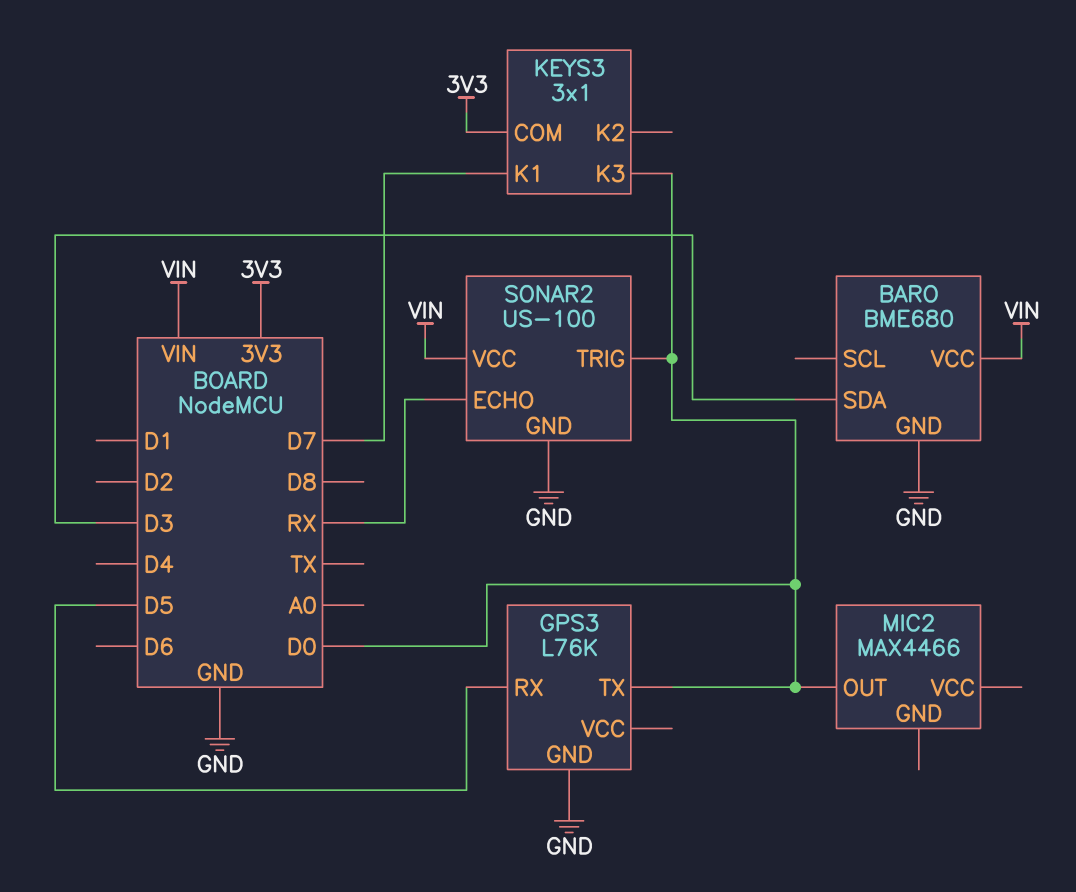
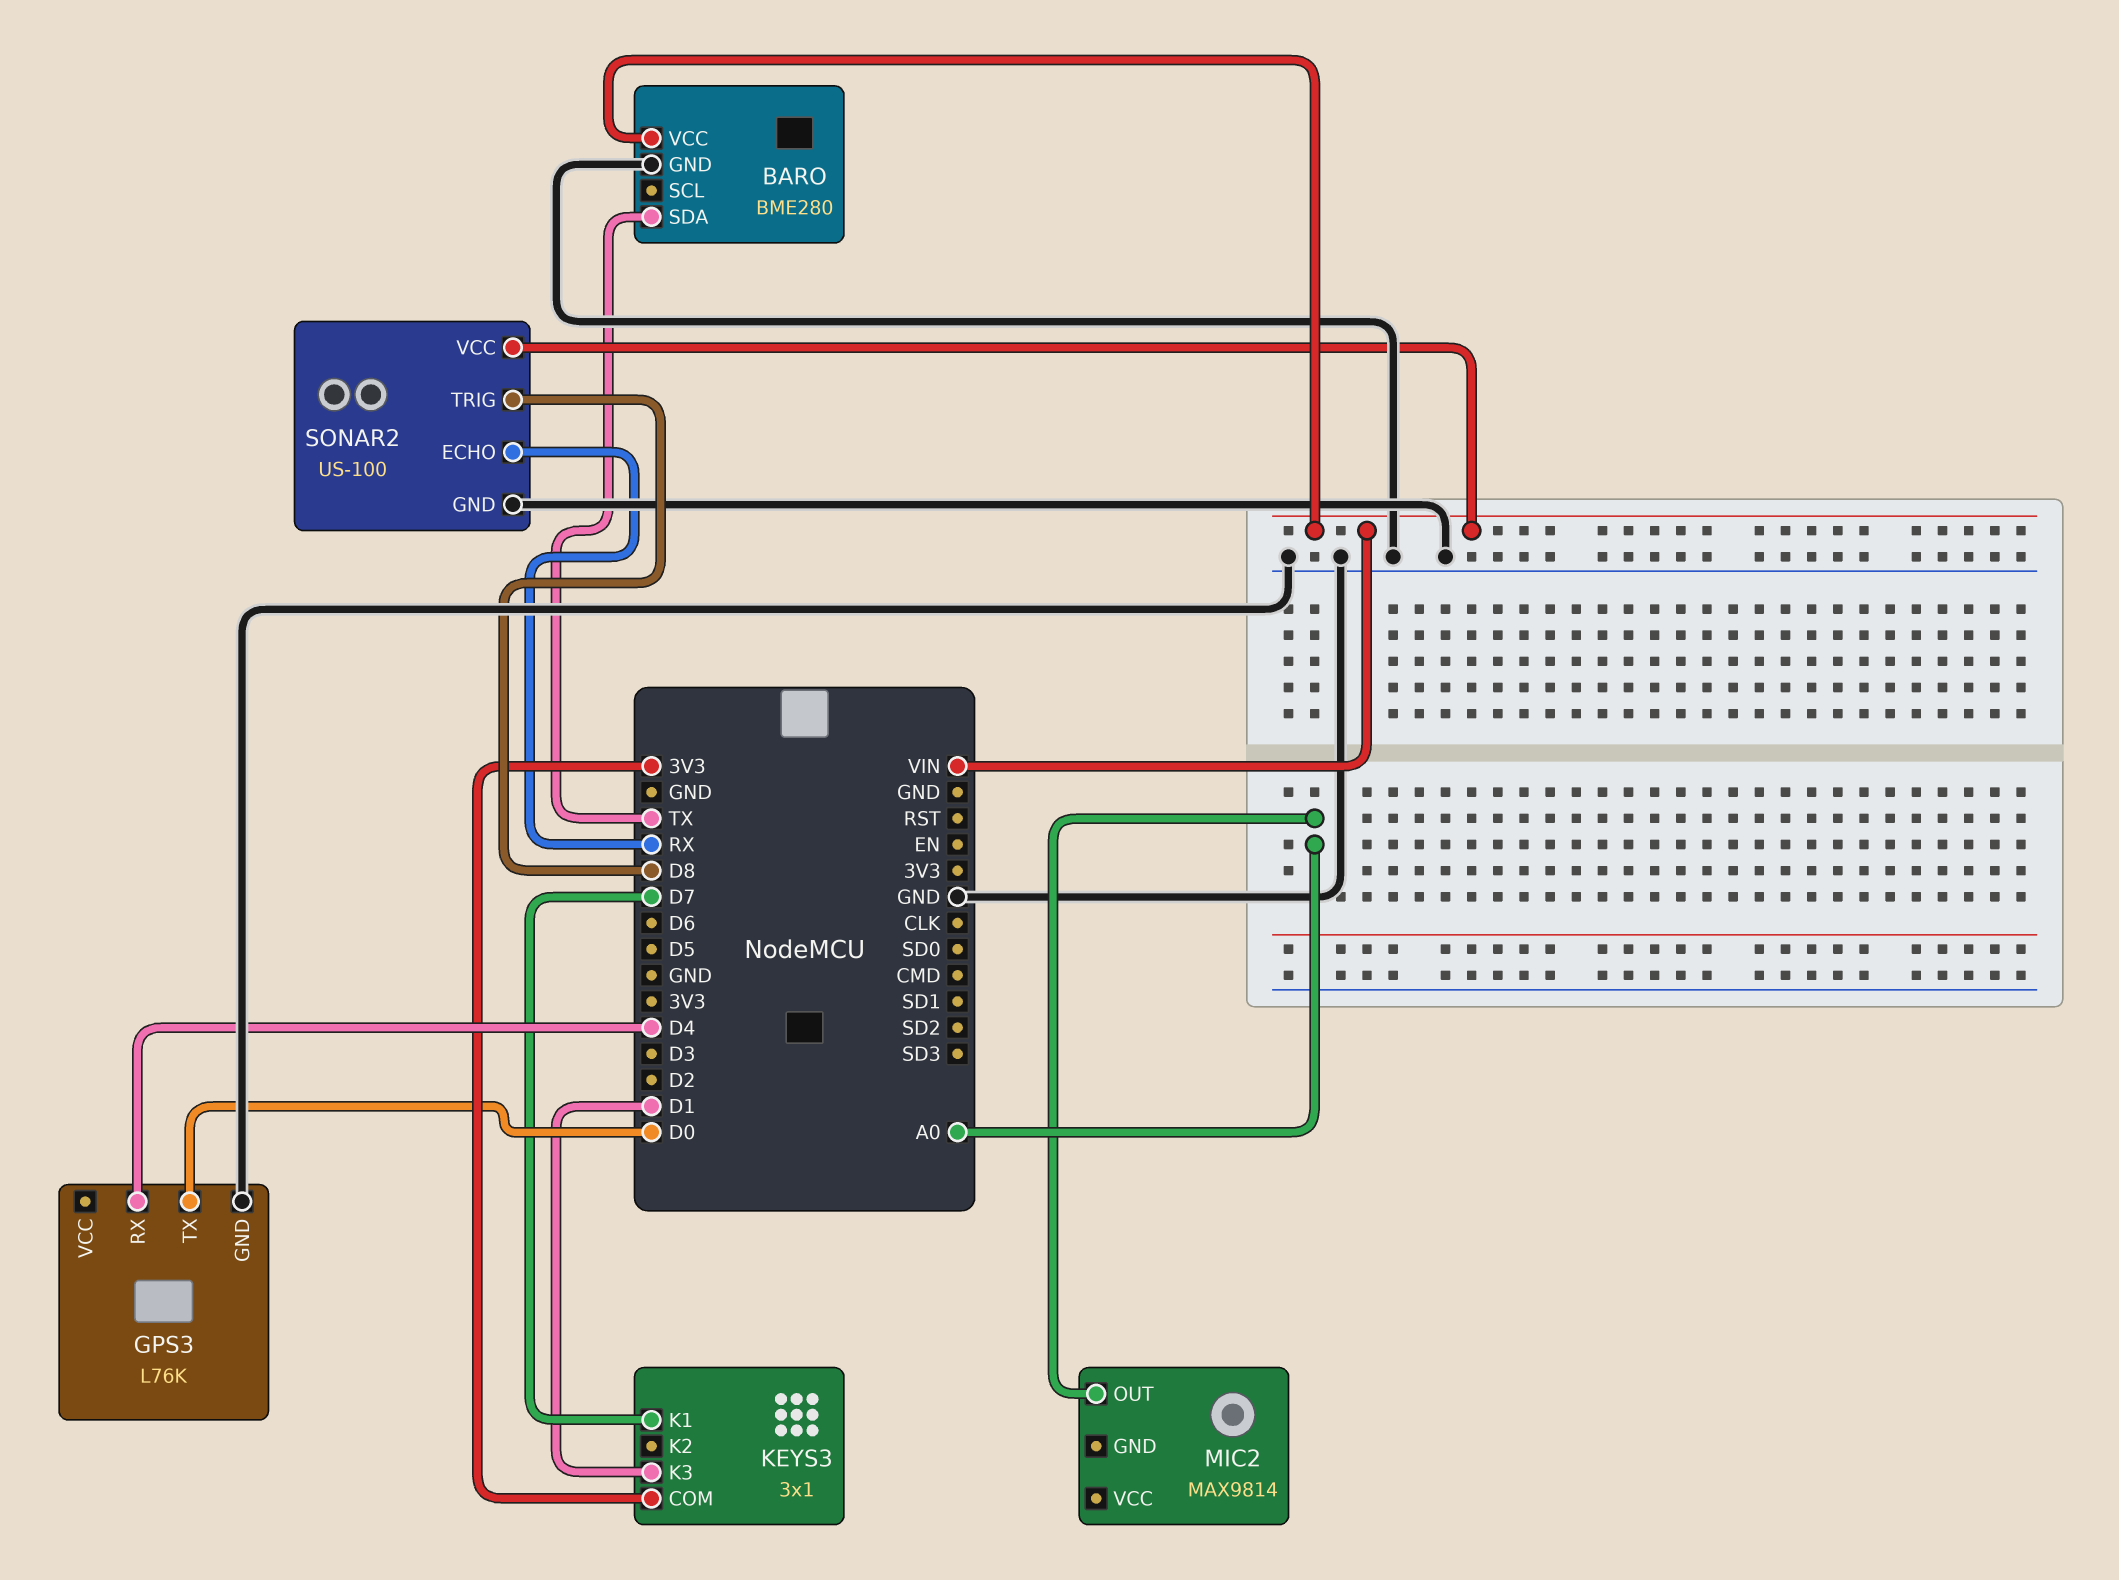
BARO: BME680 -> BME280
BARO pin SDA: D3 -> TX
GPS3 pin RX: D5 -> D4
KEYS3 pin K3: D0 -> D1
MIC2: MAX4466 -> MAX9814
MIC2 pin OUT: D0 -> A0
SONAR2 pin TRIG: D0 -> D8

